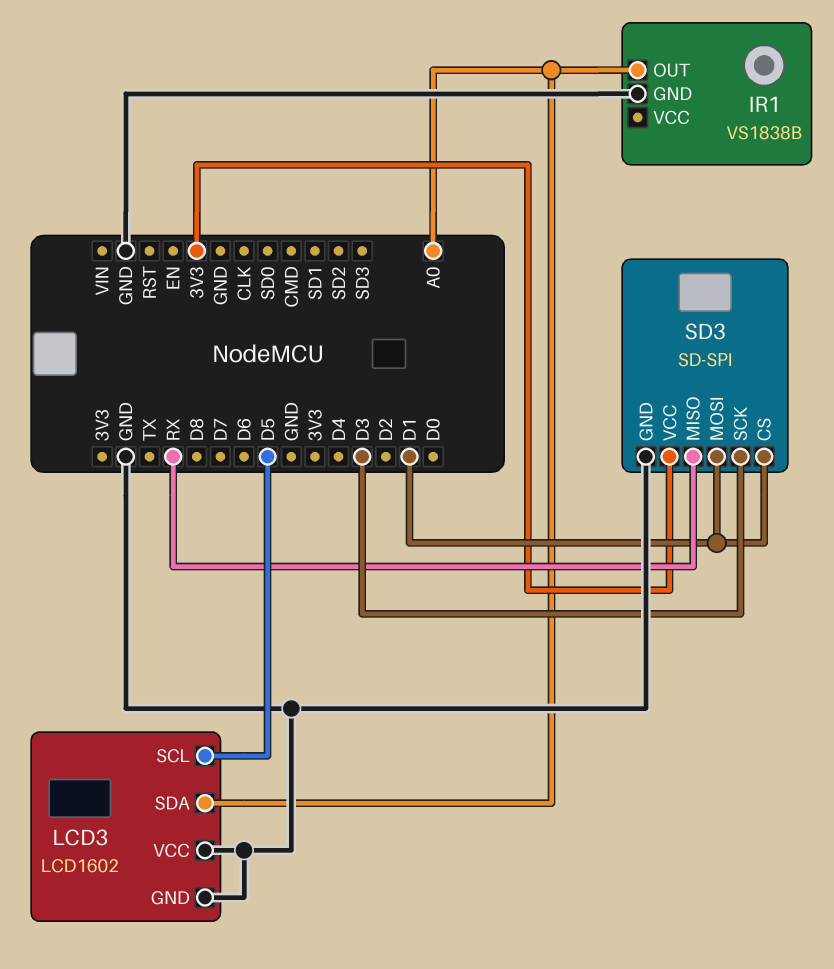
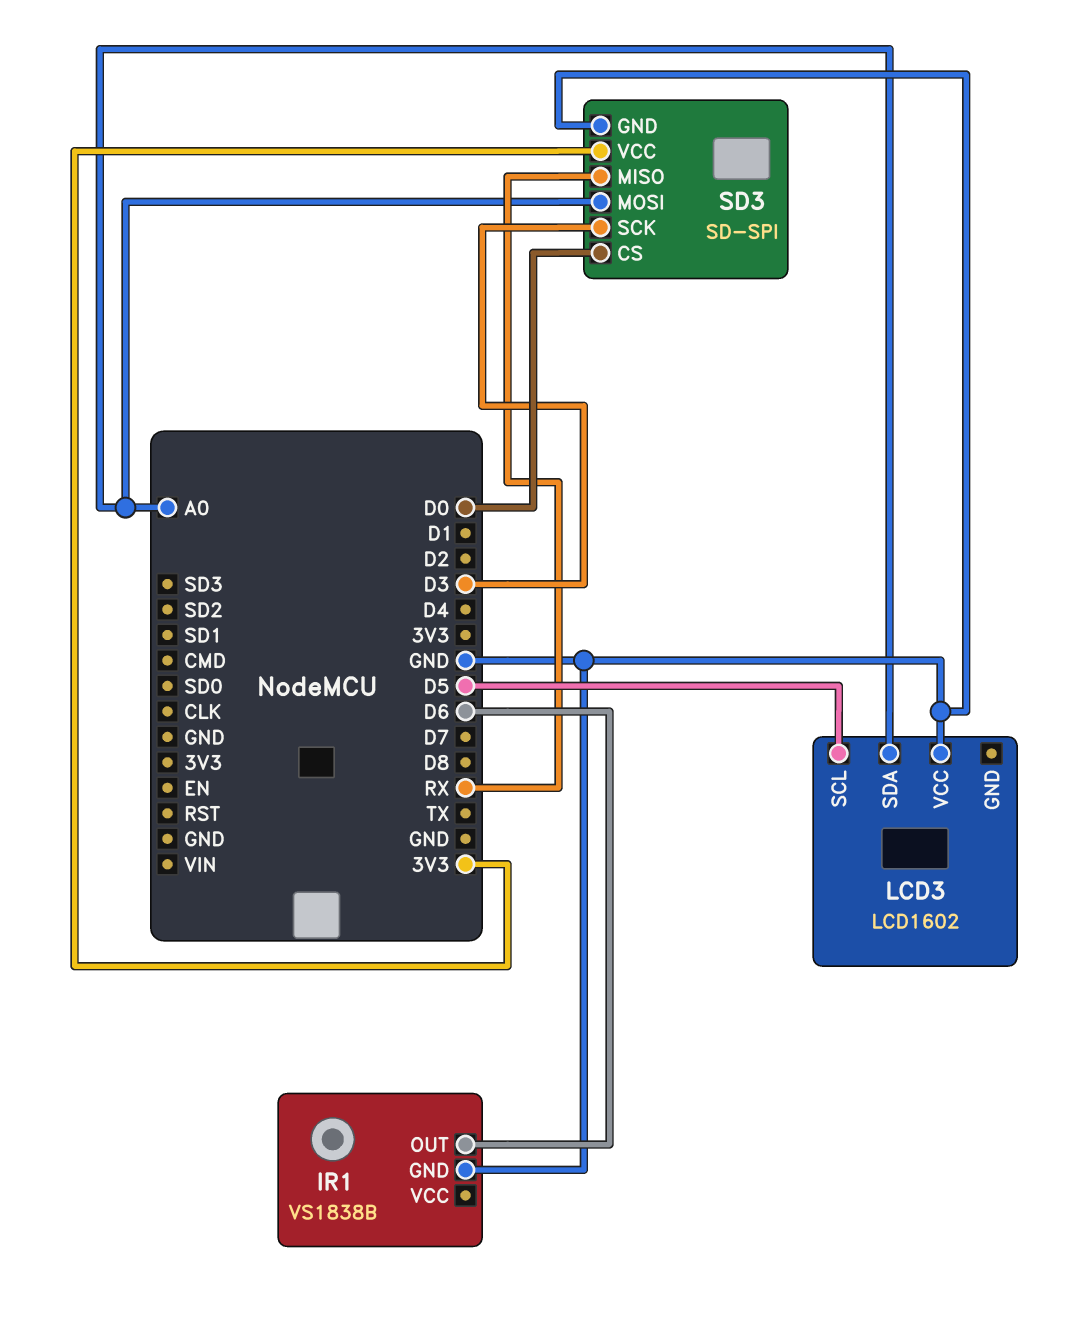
IR1 pin OUT: A0 -> D6
LCD3 pin GND: GND -> none
SD3 pin CS: D1 -> D0
SD3 pin MOSI: D1 -> A0

